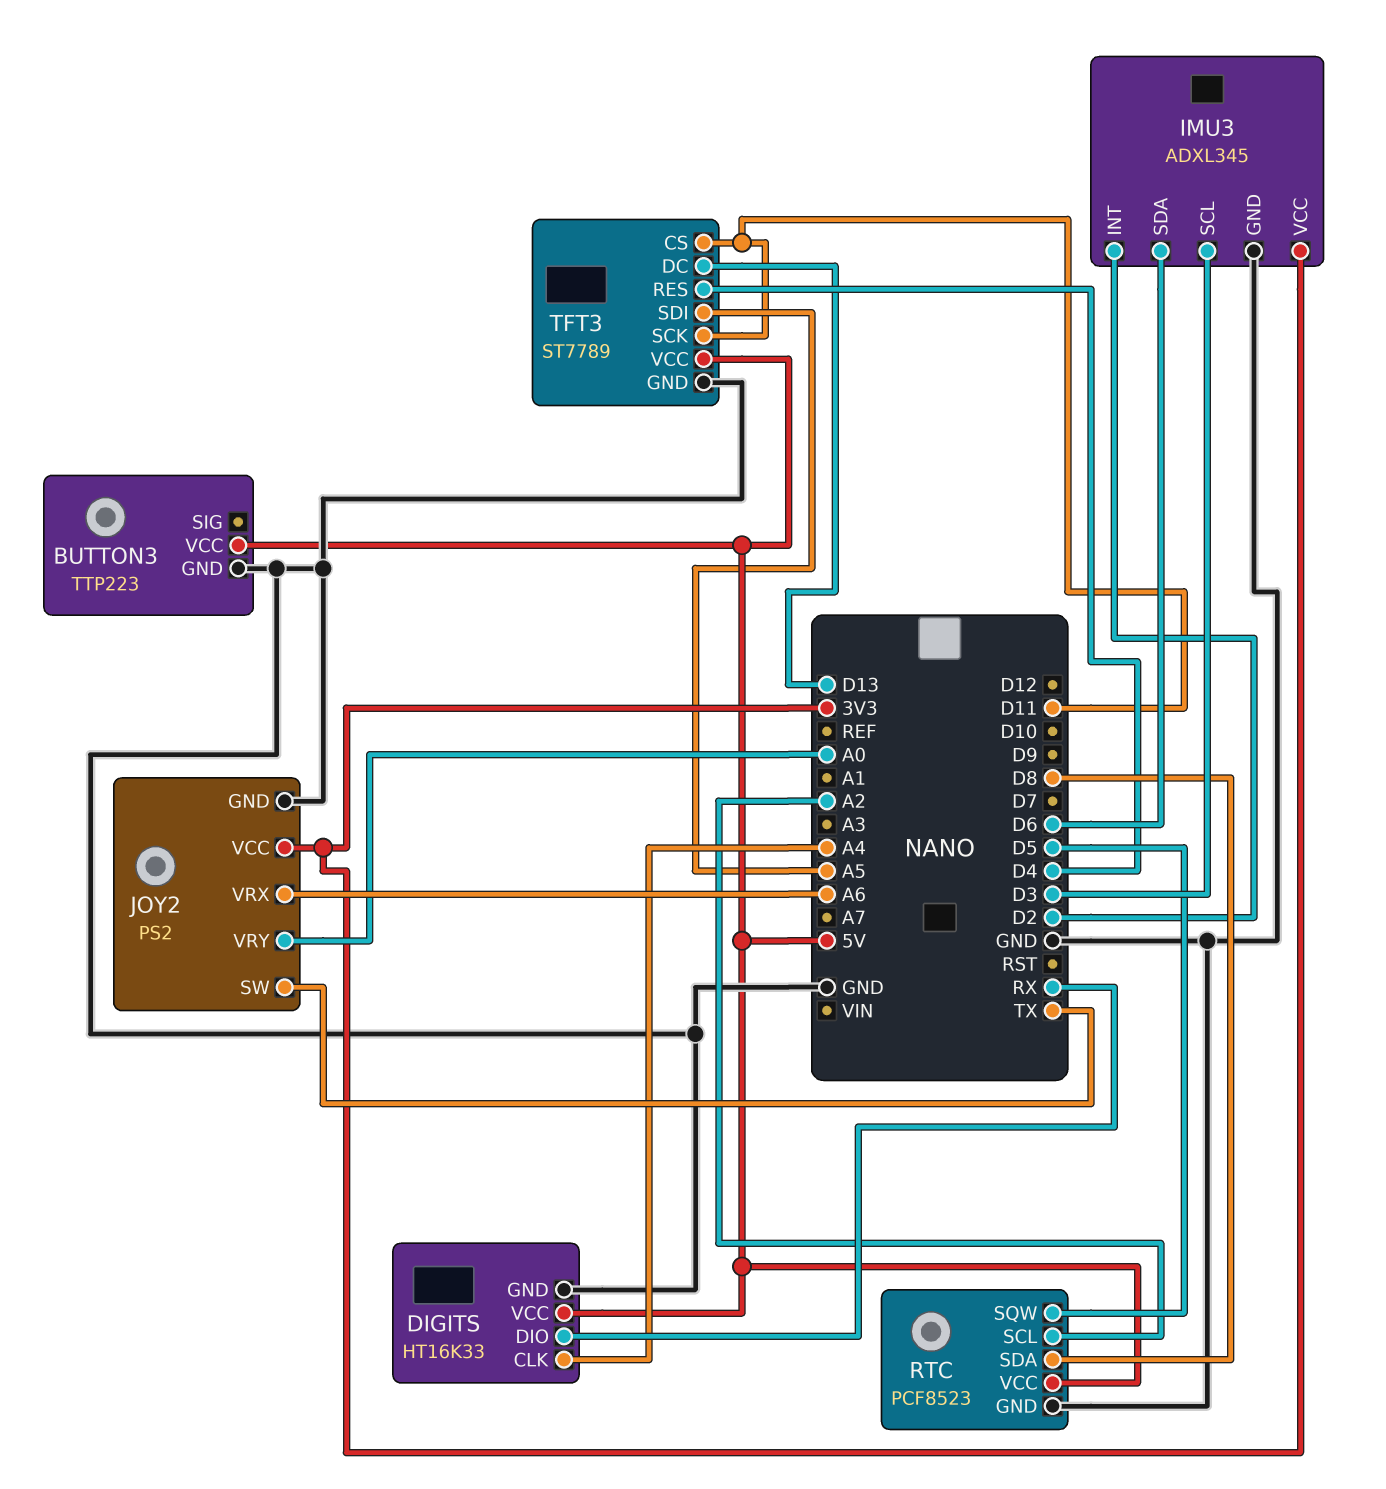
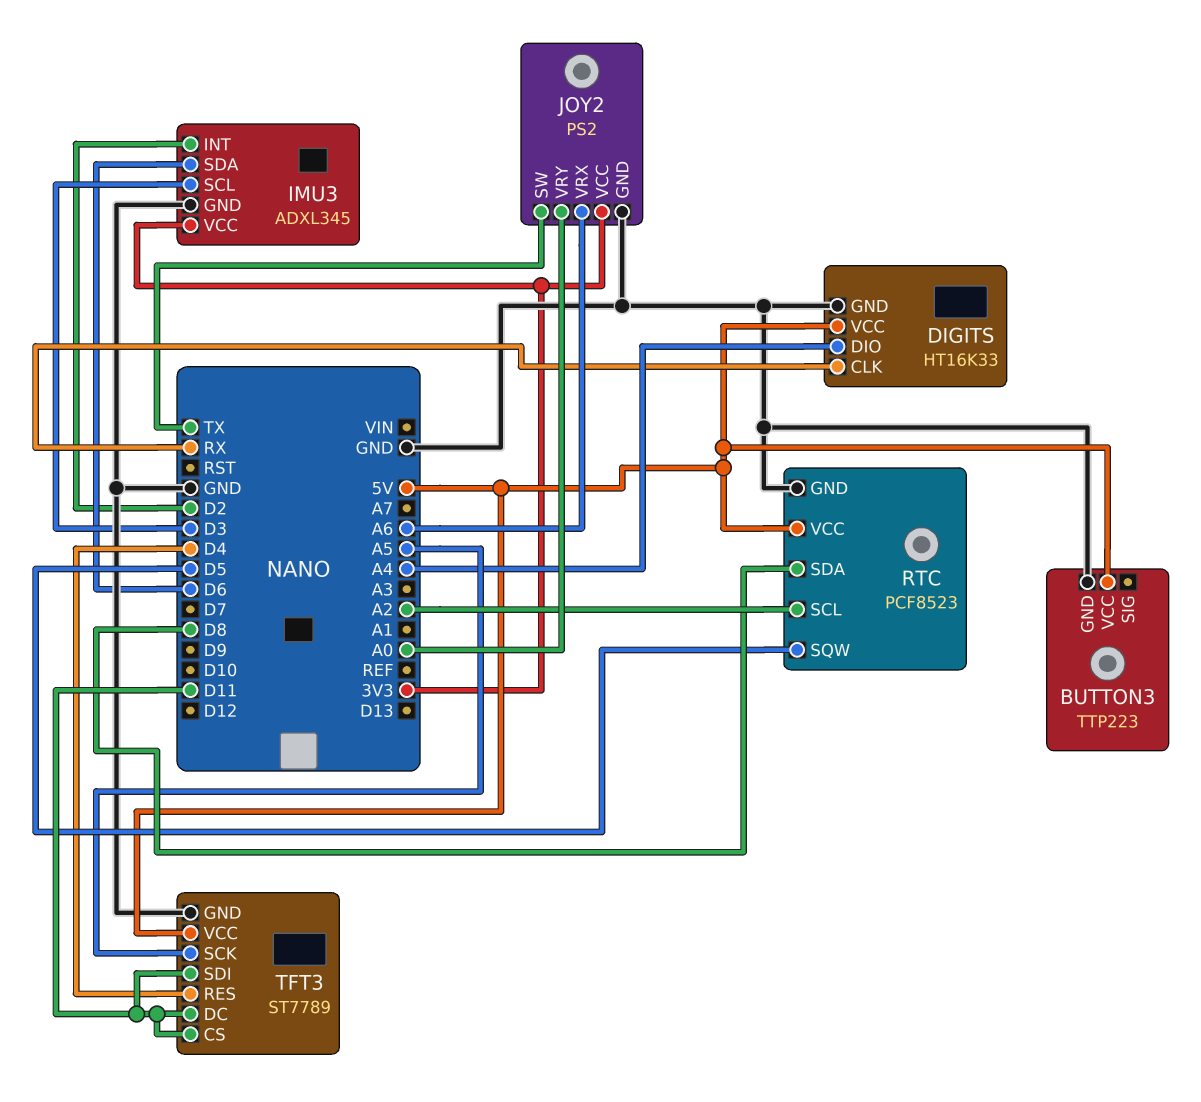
DIGITS pin CLK: A4 -> RX
DIGITS pin DIO: RX -> A4
TFT3 pin DC: D13 -> D11
TFT3 pin SCK: D11 -> A5
TFT3 pin SDI: A5 -> D11

